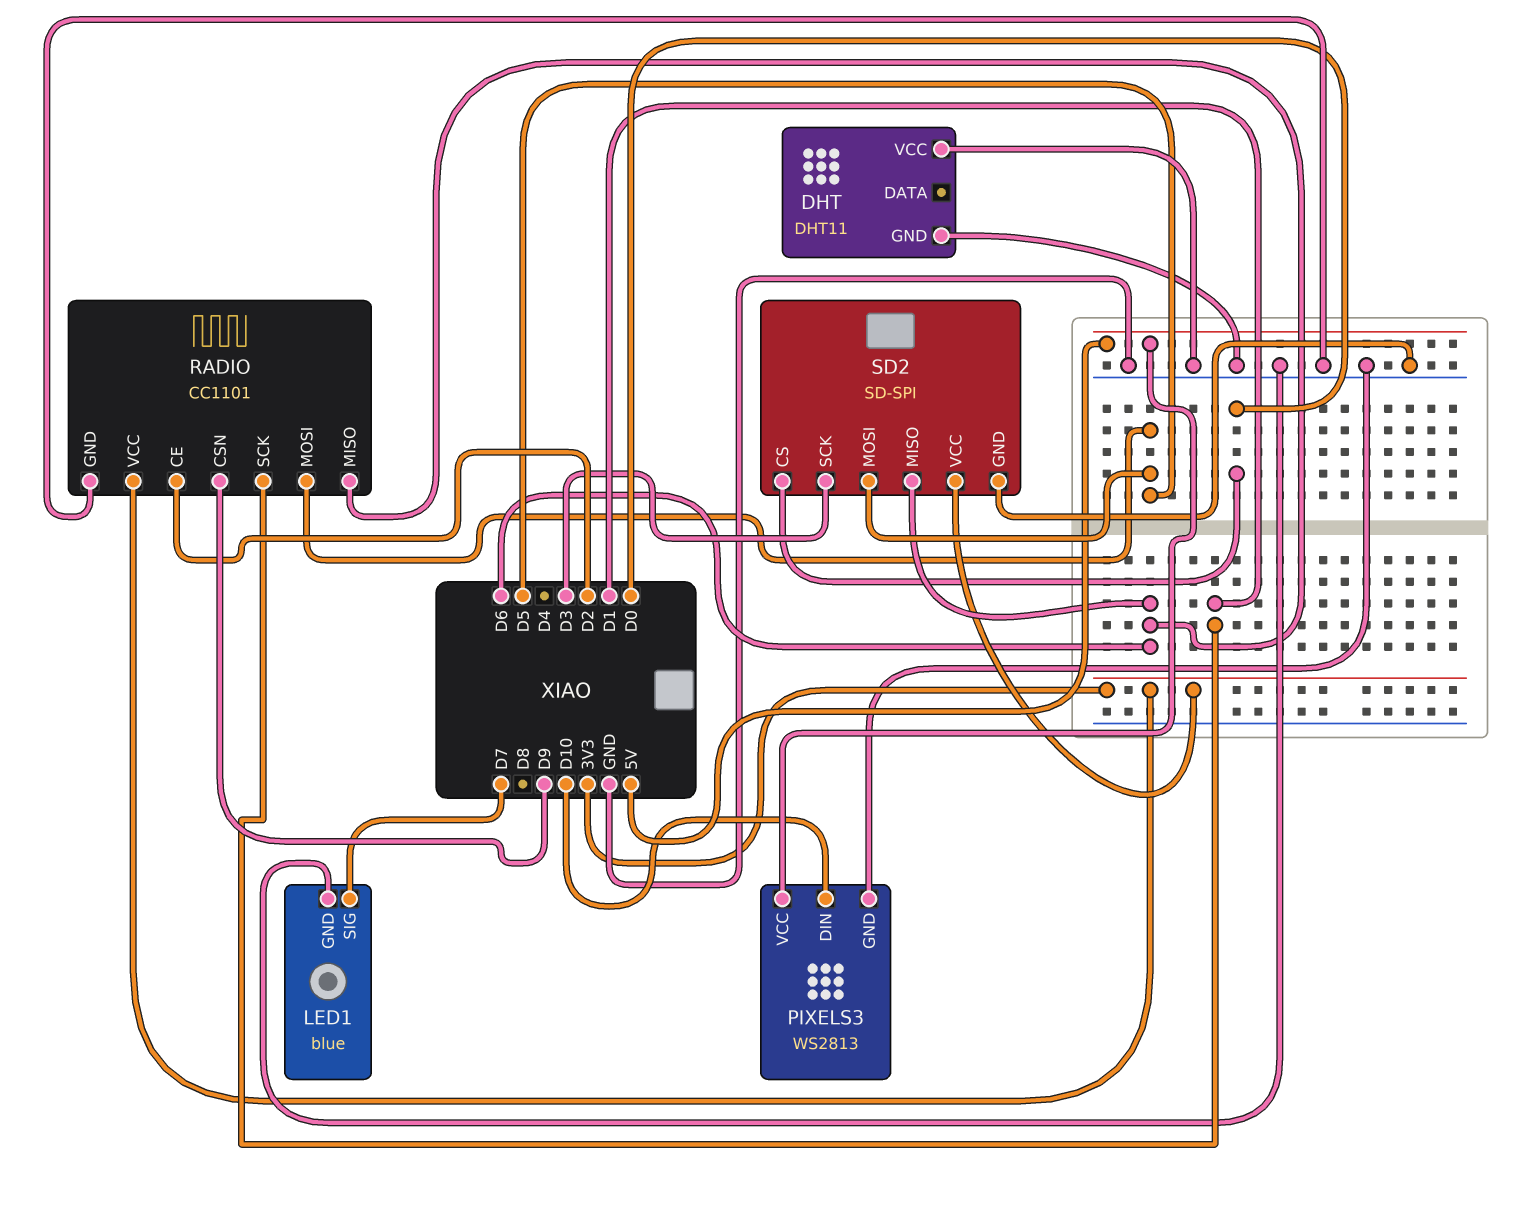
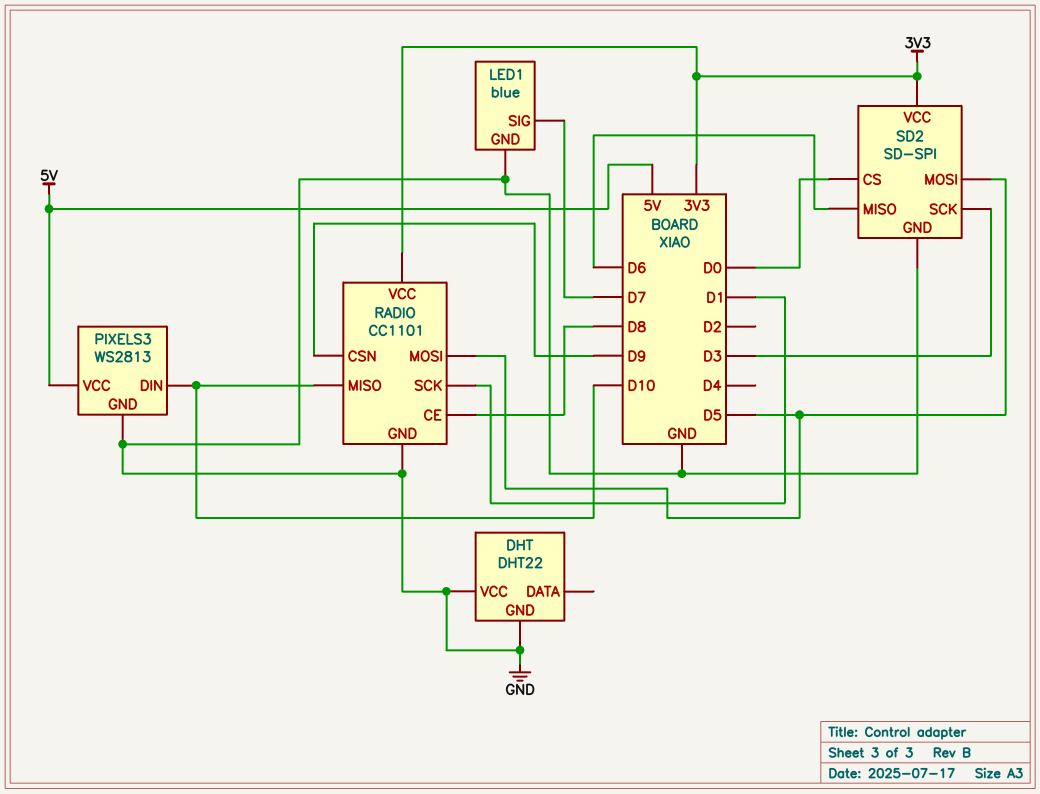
DHT: DHT11 -> DHT22
RADIO pin CE: D2 -> D8
RADIO pin MISO: D6 -> D10

